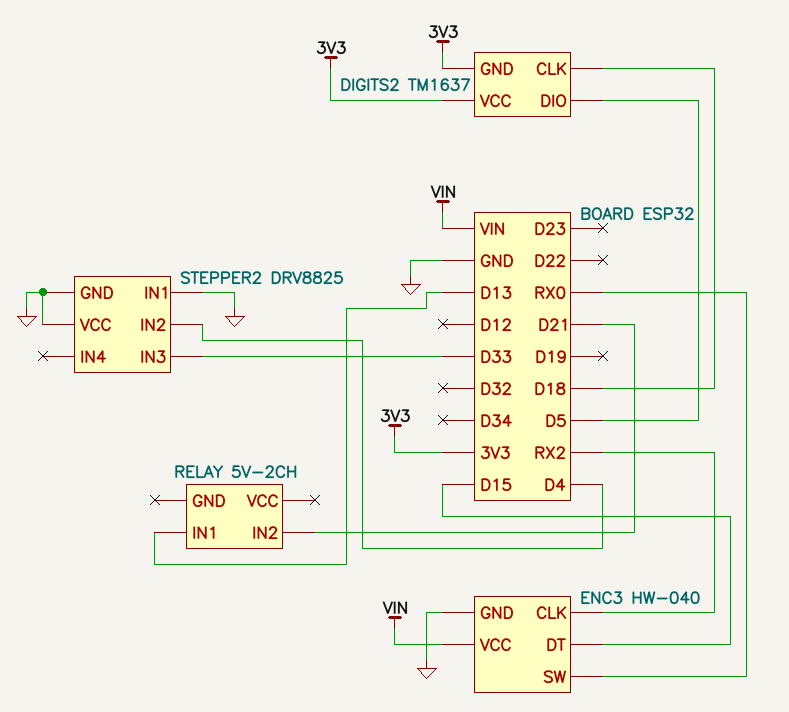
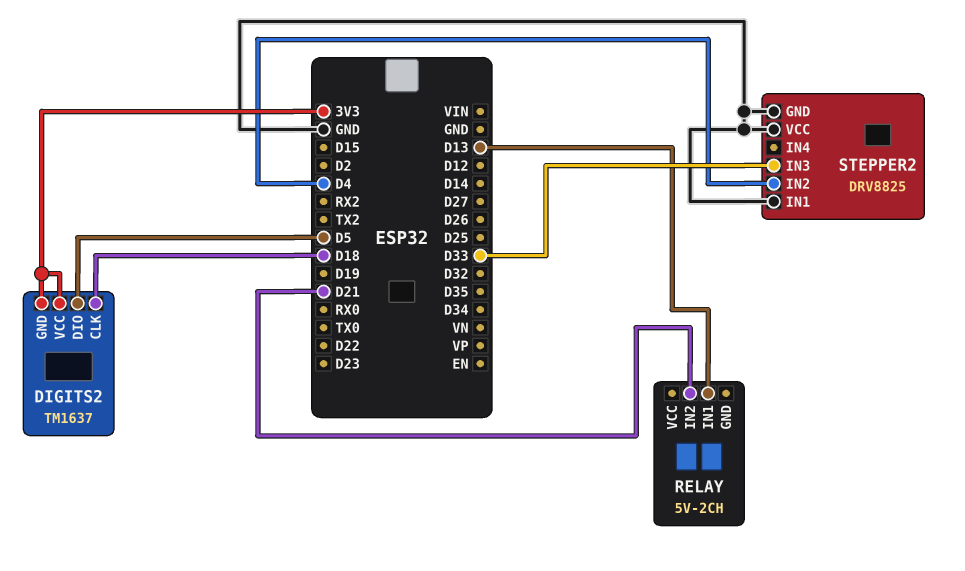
ENC3: HW-040 -> none
ENC3 pin CLK: RX2 -> none
ENC3 pin DT: D15 -> none
ENC3 pin GND: GND -> none
ENC3 pin SW: RX0 -> none
ENC3 pin VCC: VIN -> none

